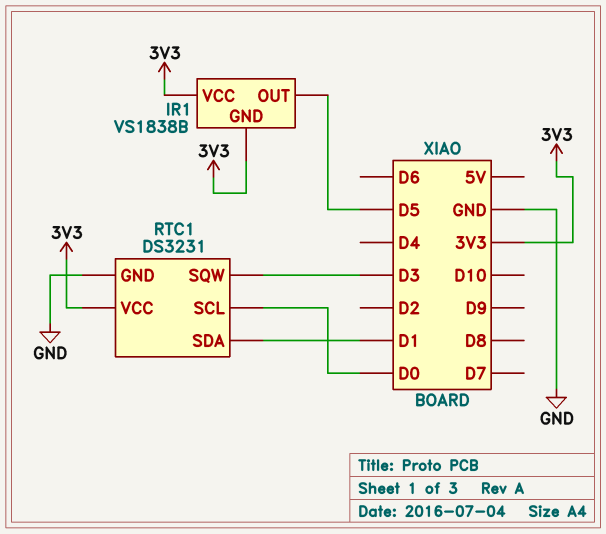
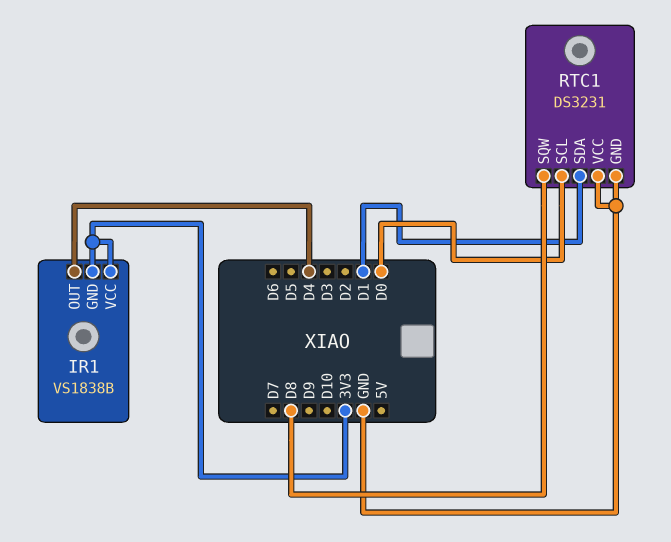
IR1 pin OUT: D5 -> D4
RTC1 pin SQW: D3 -> D8
RTC1 pin VCC: 3V3 -> GND

